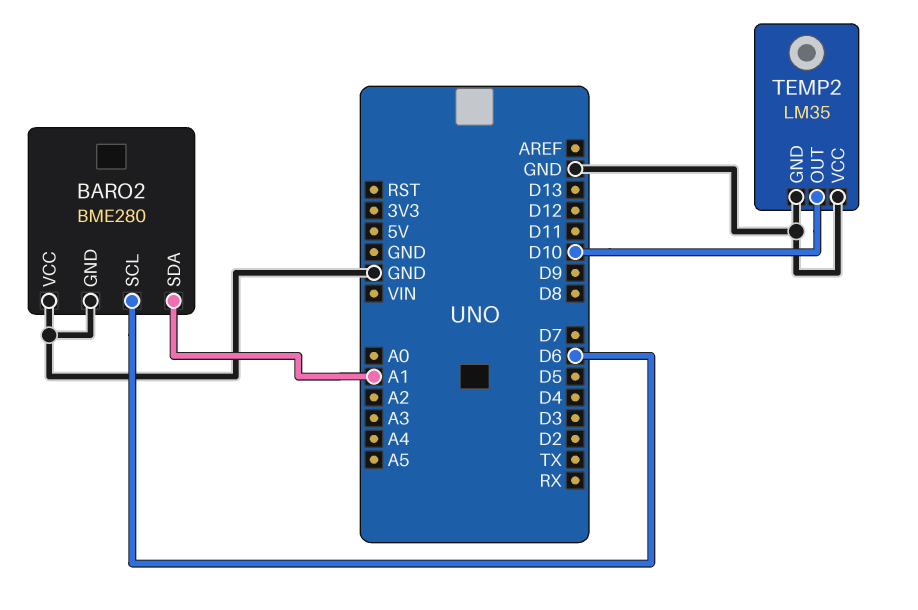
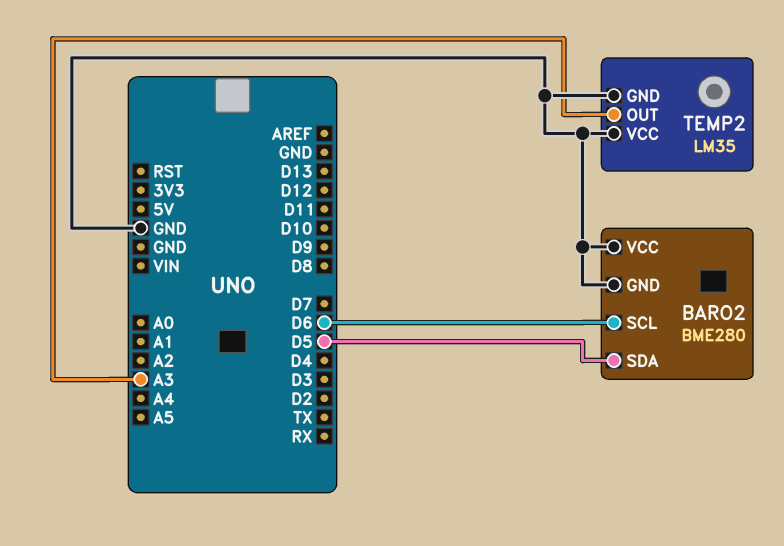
BARO2 pin SDA: A1 -> D5
TEMP2 pin OUT: D10 -> A3

